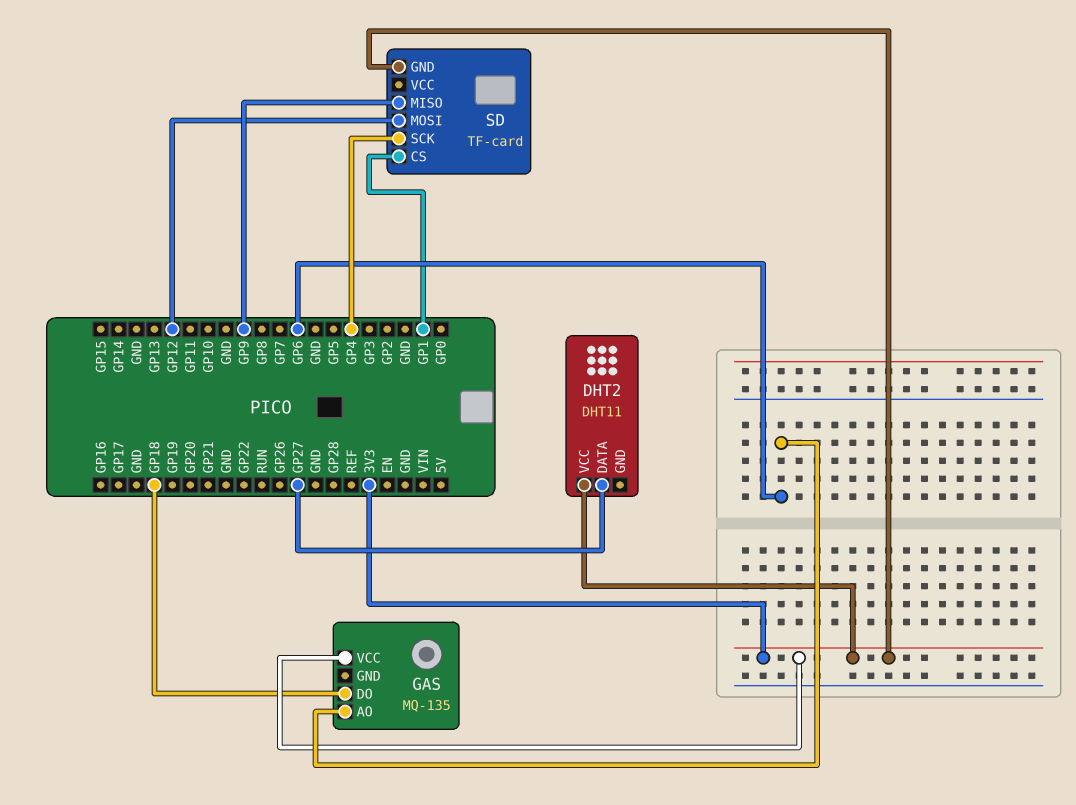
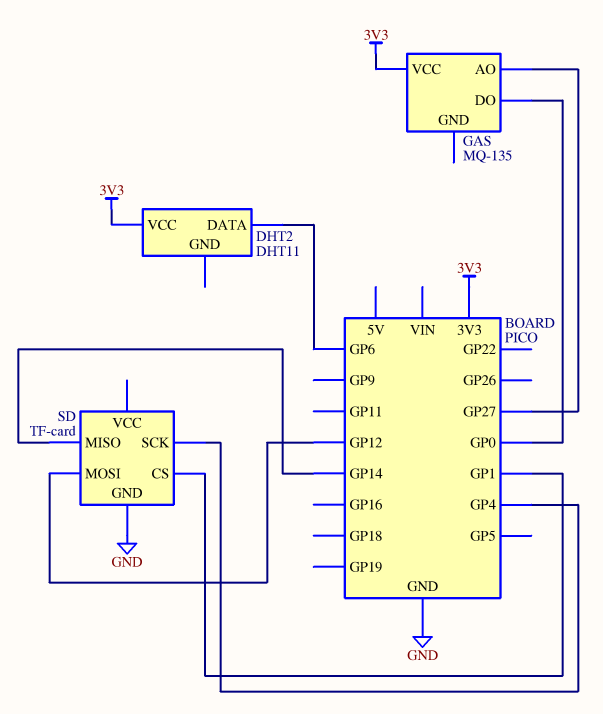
DHT2 pin DATA: GP27 -> GP6
GAS pin AO: GP6 -> GP27
GAS pin DO: GP18 -> GP0
SD pin GND: 3V3 -> GND
SD pin MISO: GP9 -> GP14

